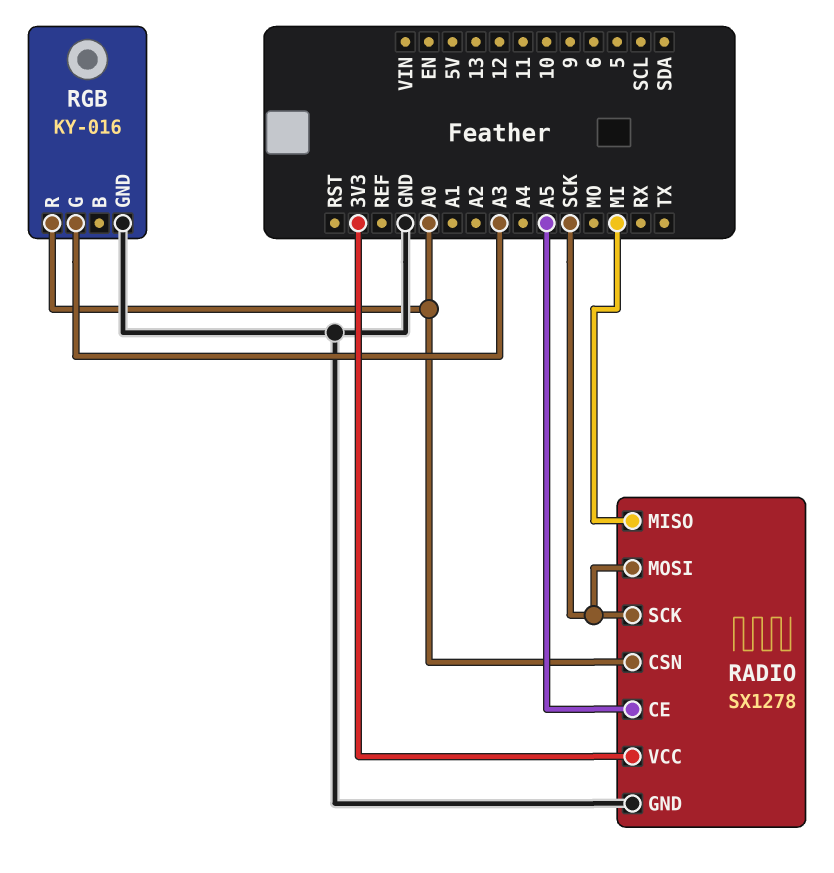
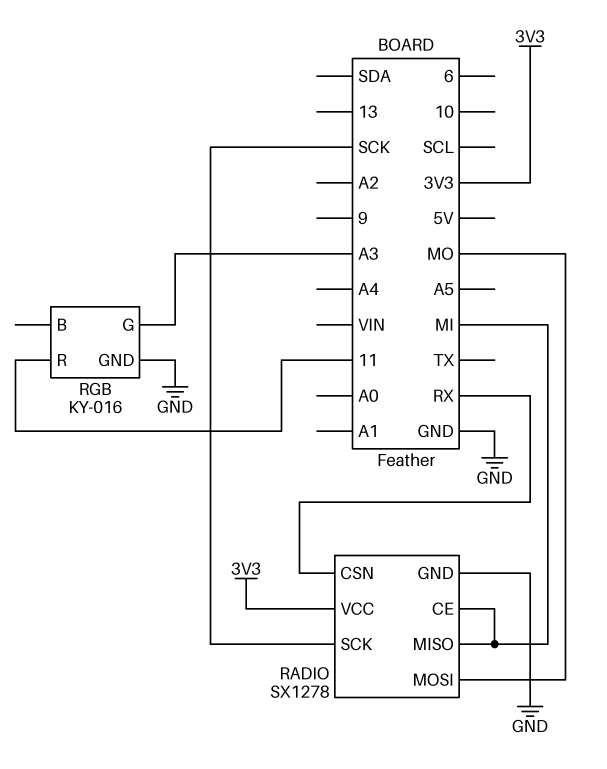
RADIO pin CE: A5 -> MI
RADIO pin CSN: A0 -> RX
RADIO pin MOSI: SCK -> MO
RGB pin R: A0 -> 11

